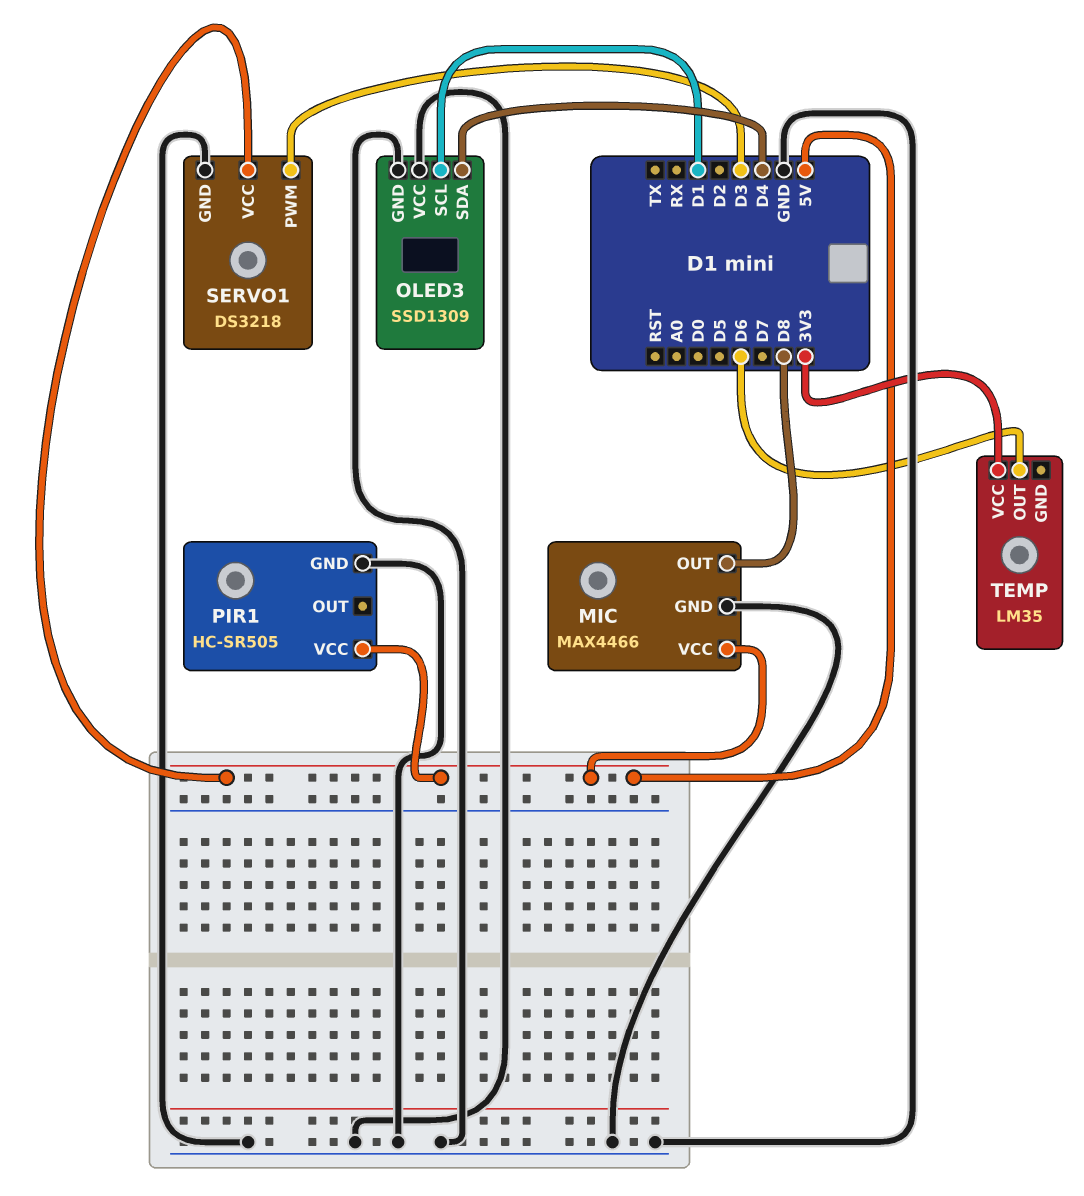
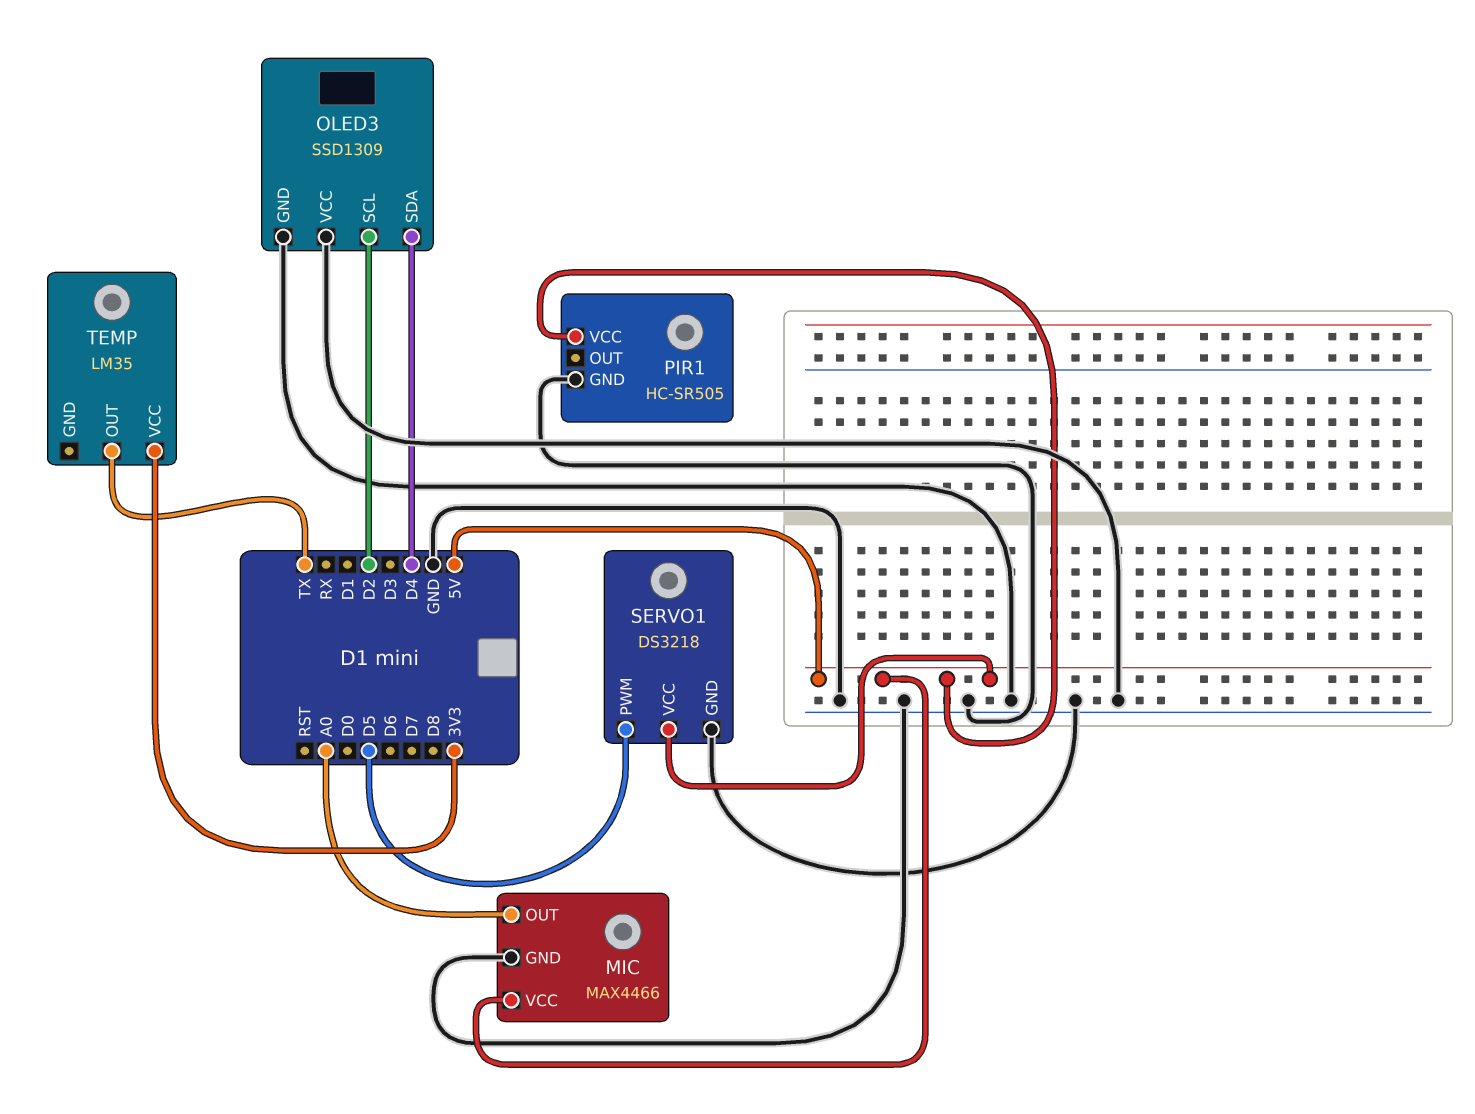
MIC pin OUT: D8 -> A0
OLED3 pin SCL: D1 -> D2
SERVO1 pin PWM: D3 -> D5
TEMP pin OUT: D6 -> TX

